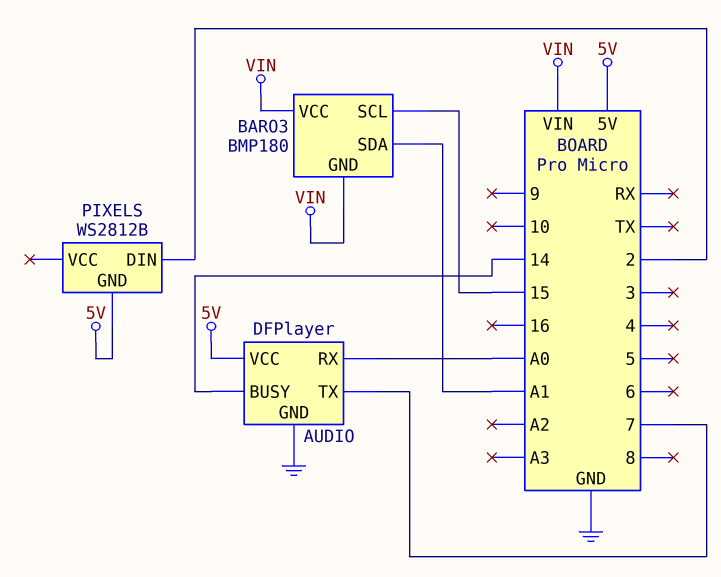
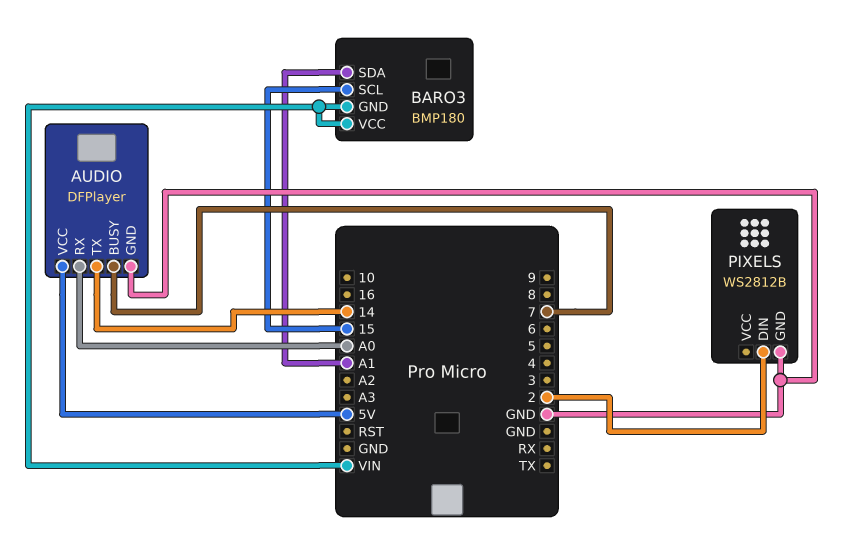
AUDIO pin BUSY: 14 -> 7
AUDIO pin TX: 7 -> 14
PIXELS pin GND: 5V -> GND

